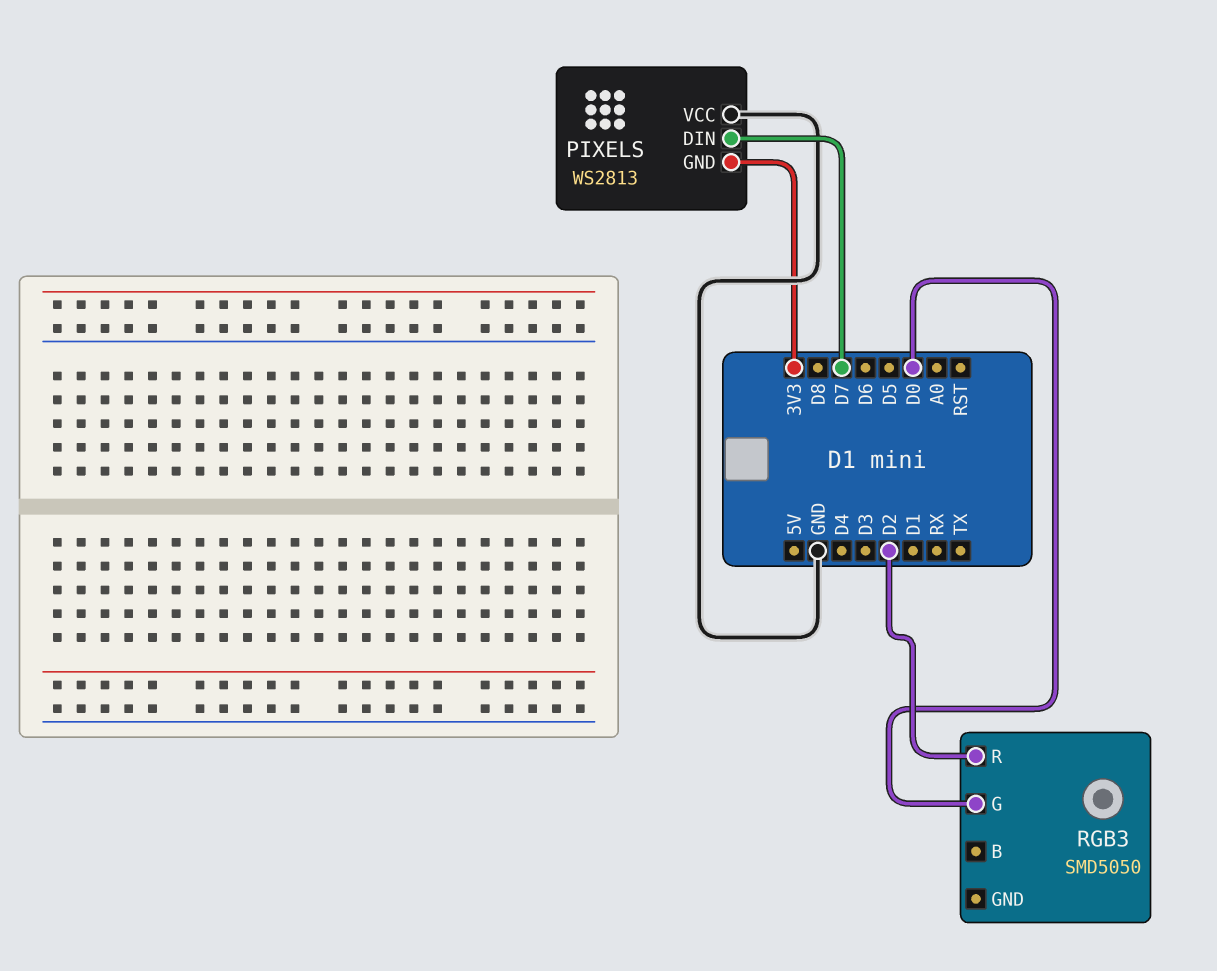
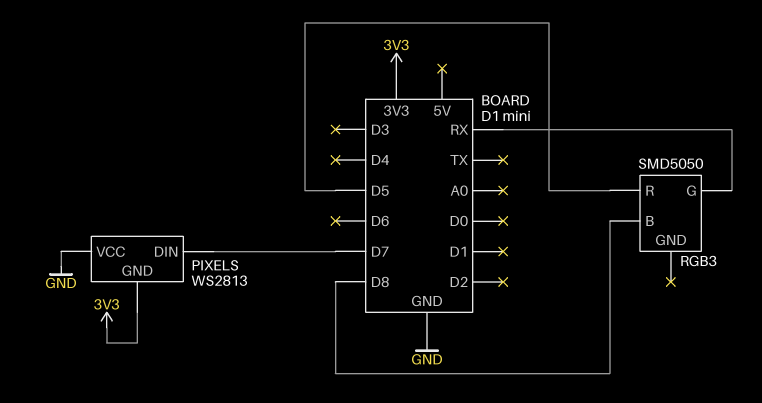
RGB3 pin B: none -> D8
RGB3 pin G: D0 -> RX
RGB3 pin R: D2 -> D5

